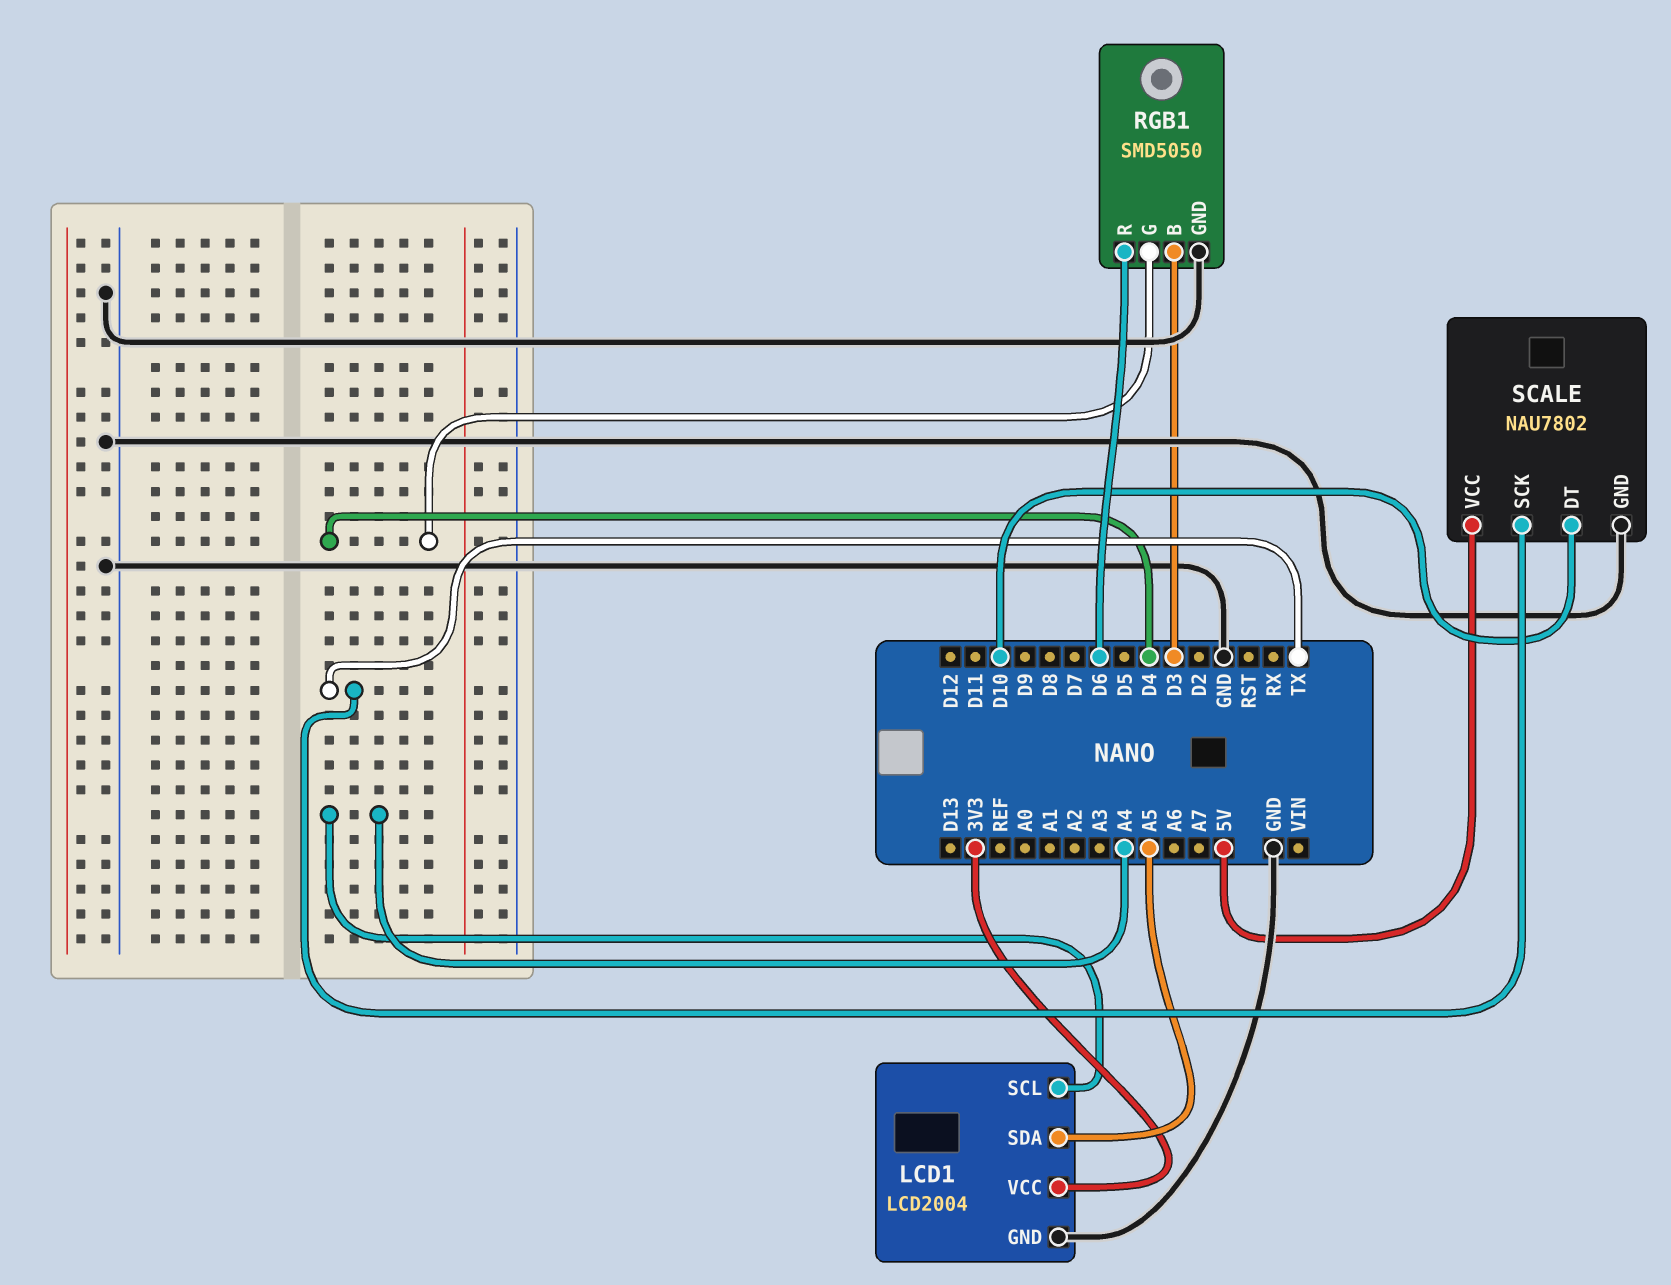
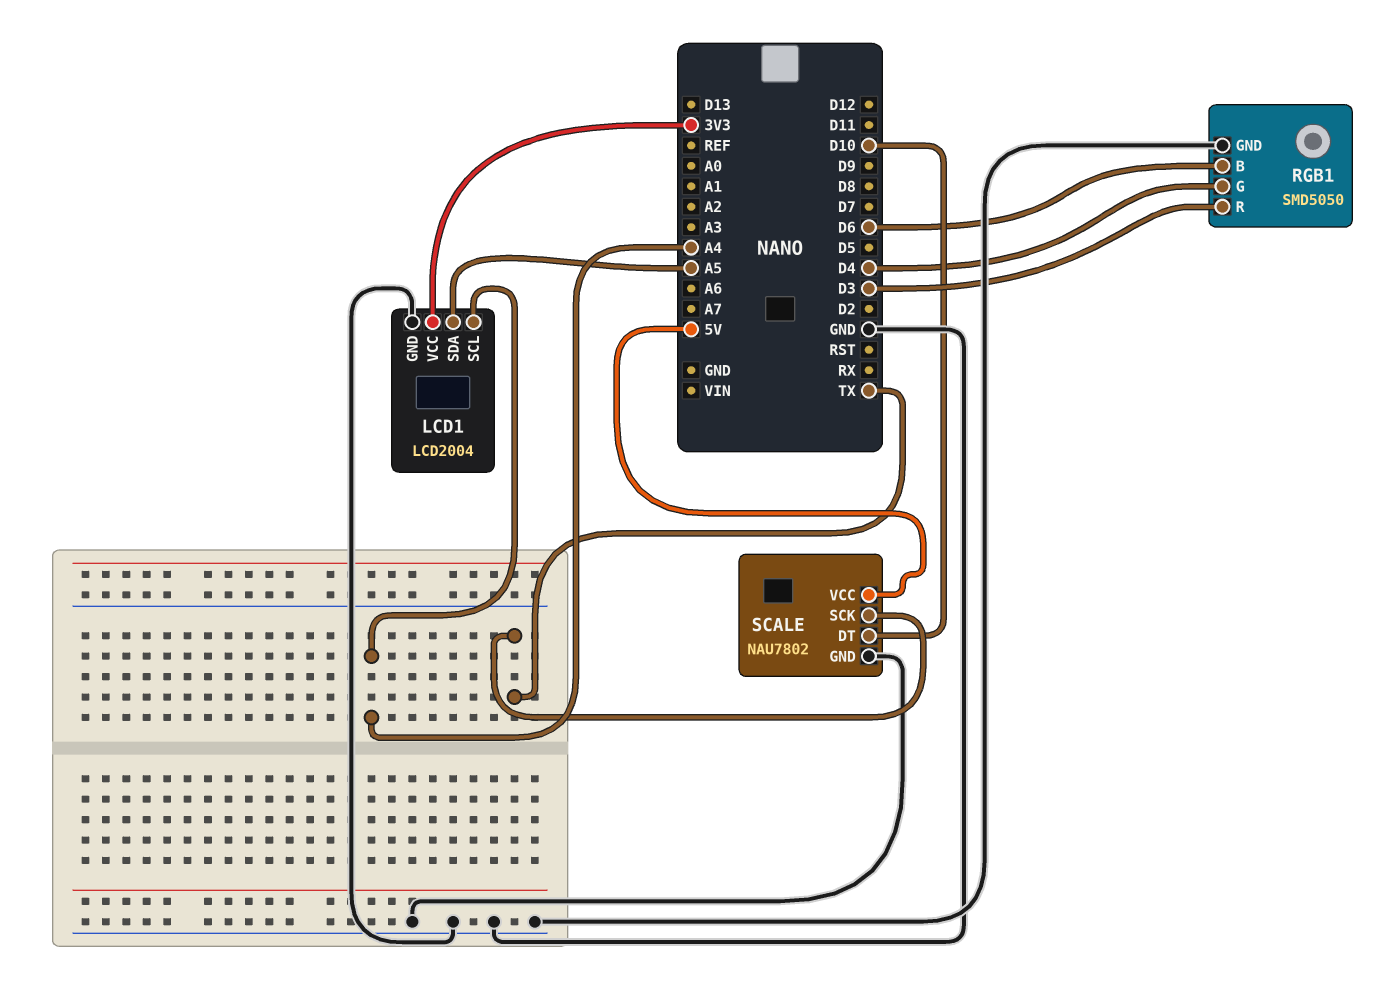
RGB1 pin B: D3 -> D6
RGB1 pin R: D6 -> D3

